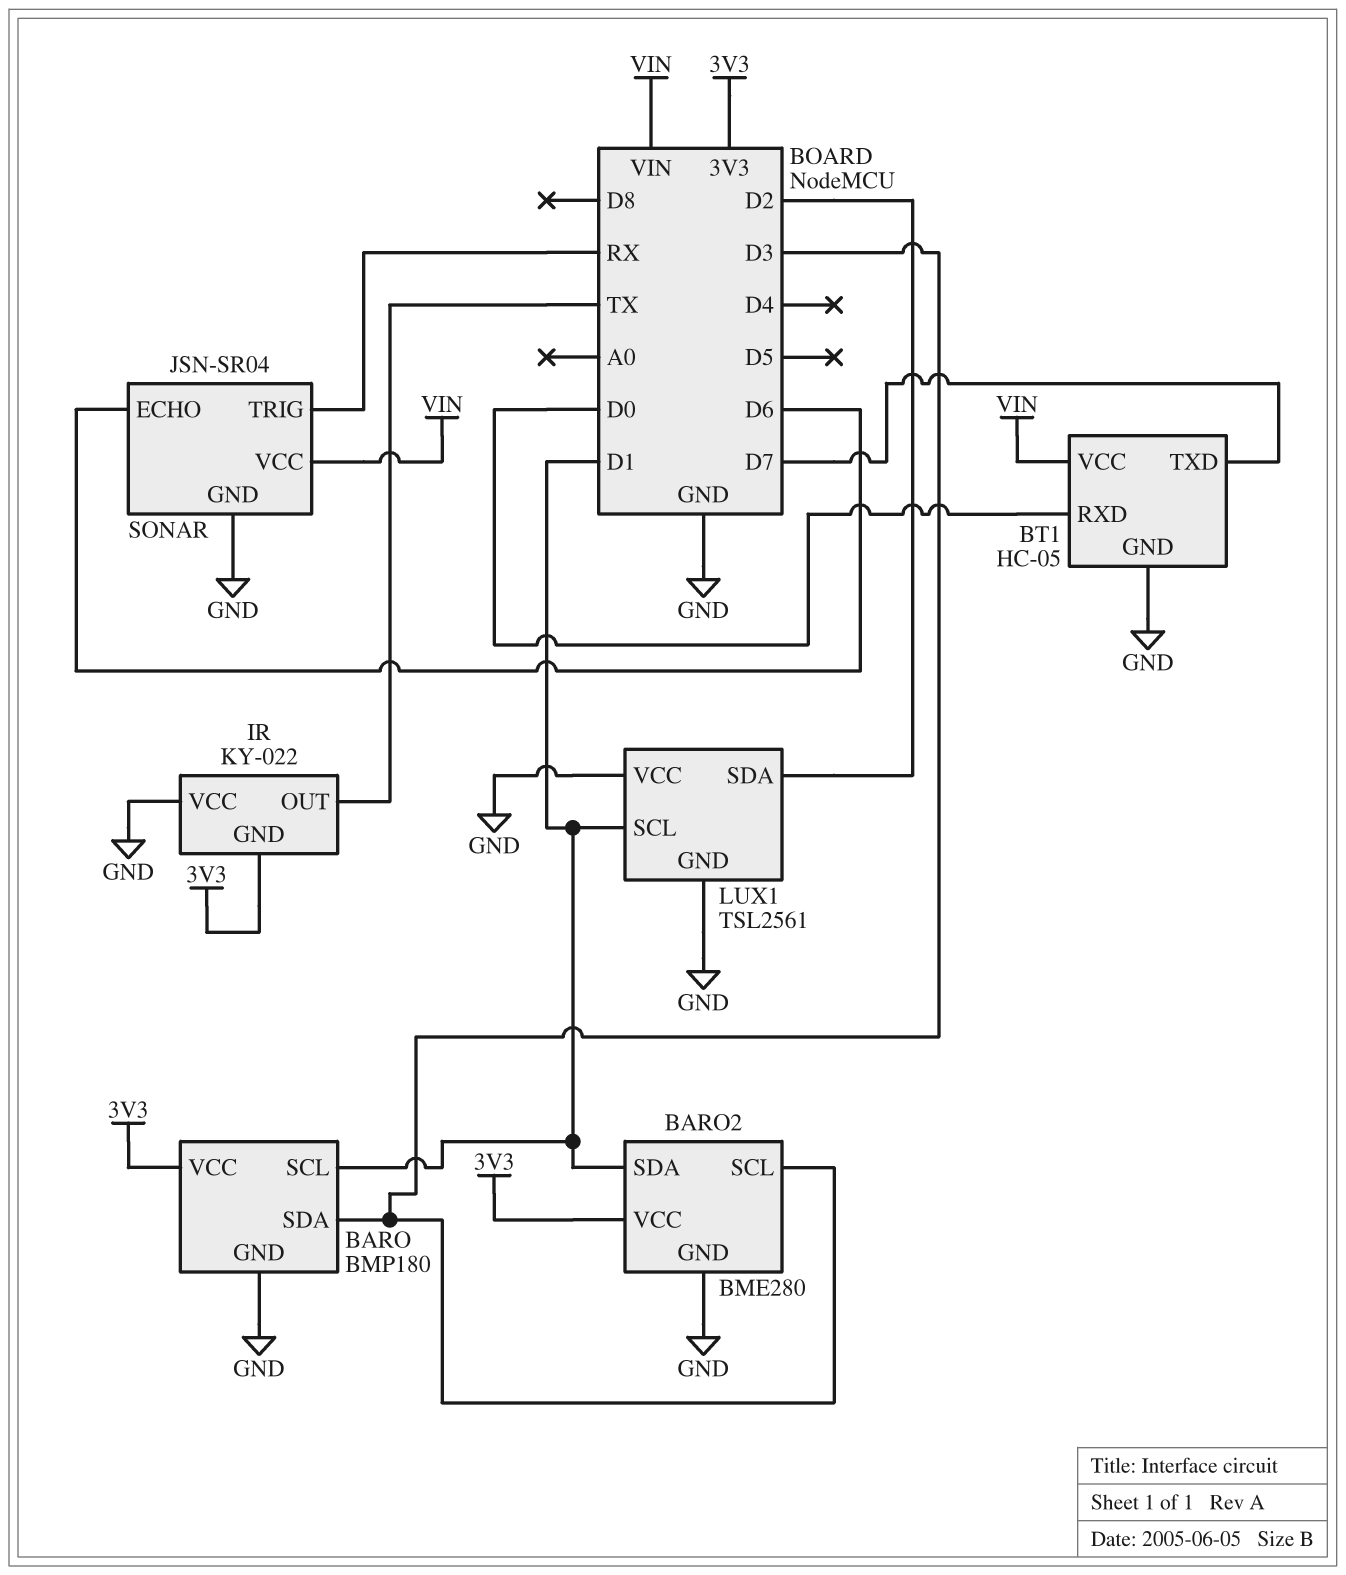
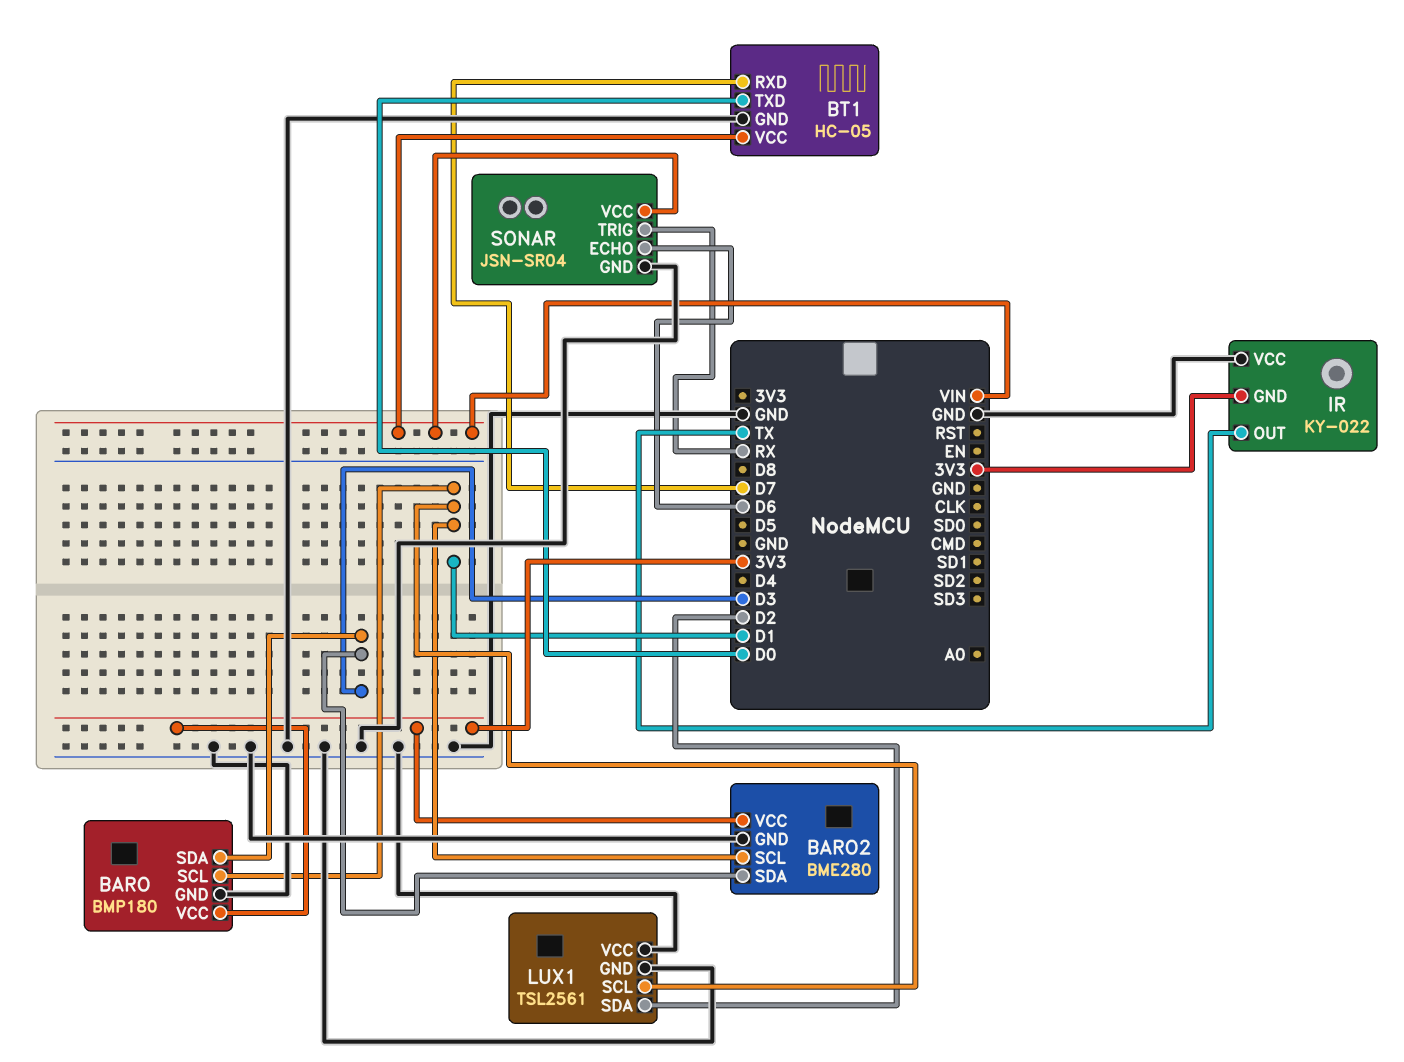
BARO2 pin SCL: D3 -> D1
BARO2 pin SDA: D1 -> D3
BT1 pin RXD: D0 -> D7
BT1 pin TXD: D7 -> D0

